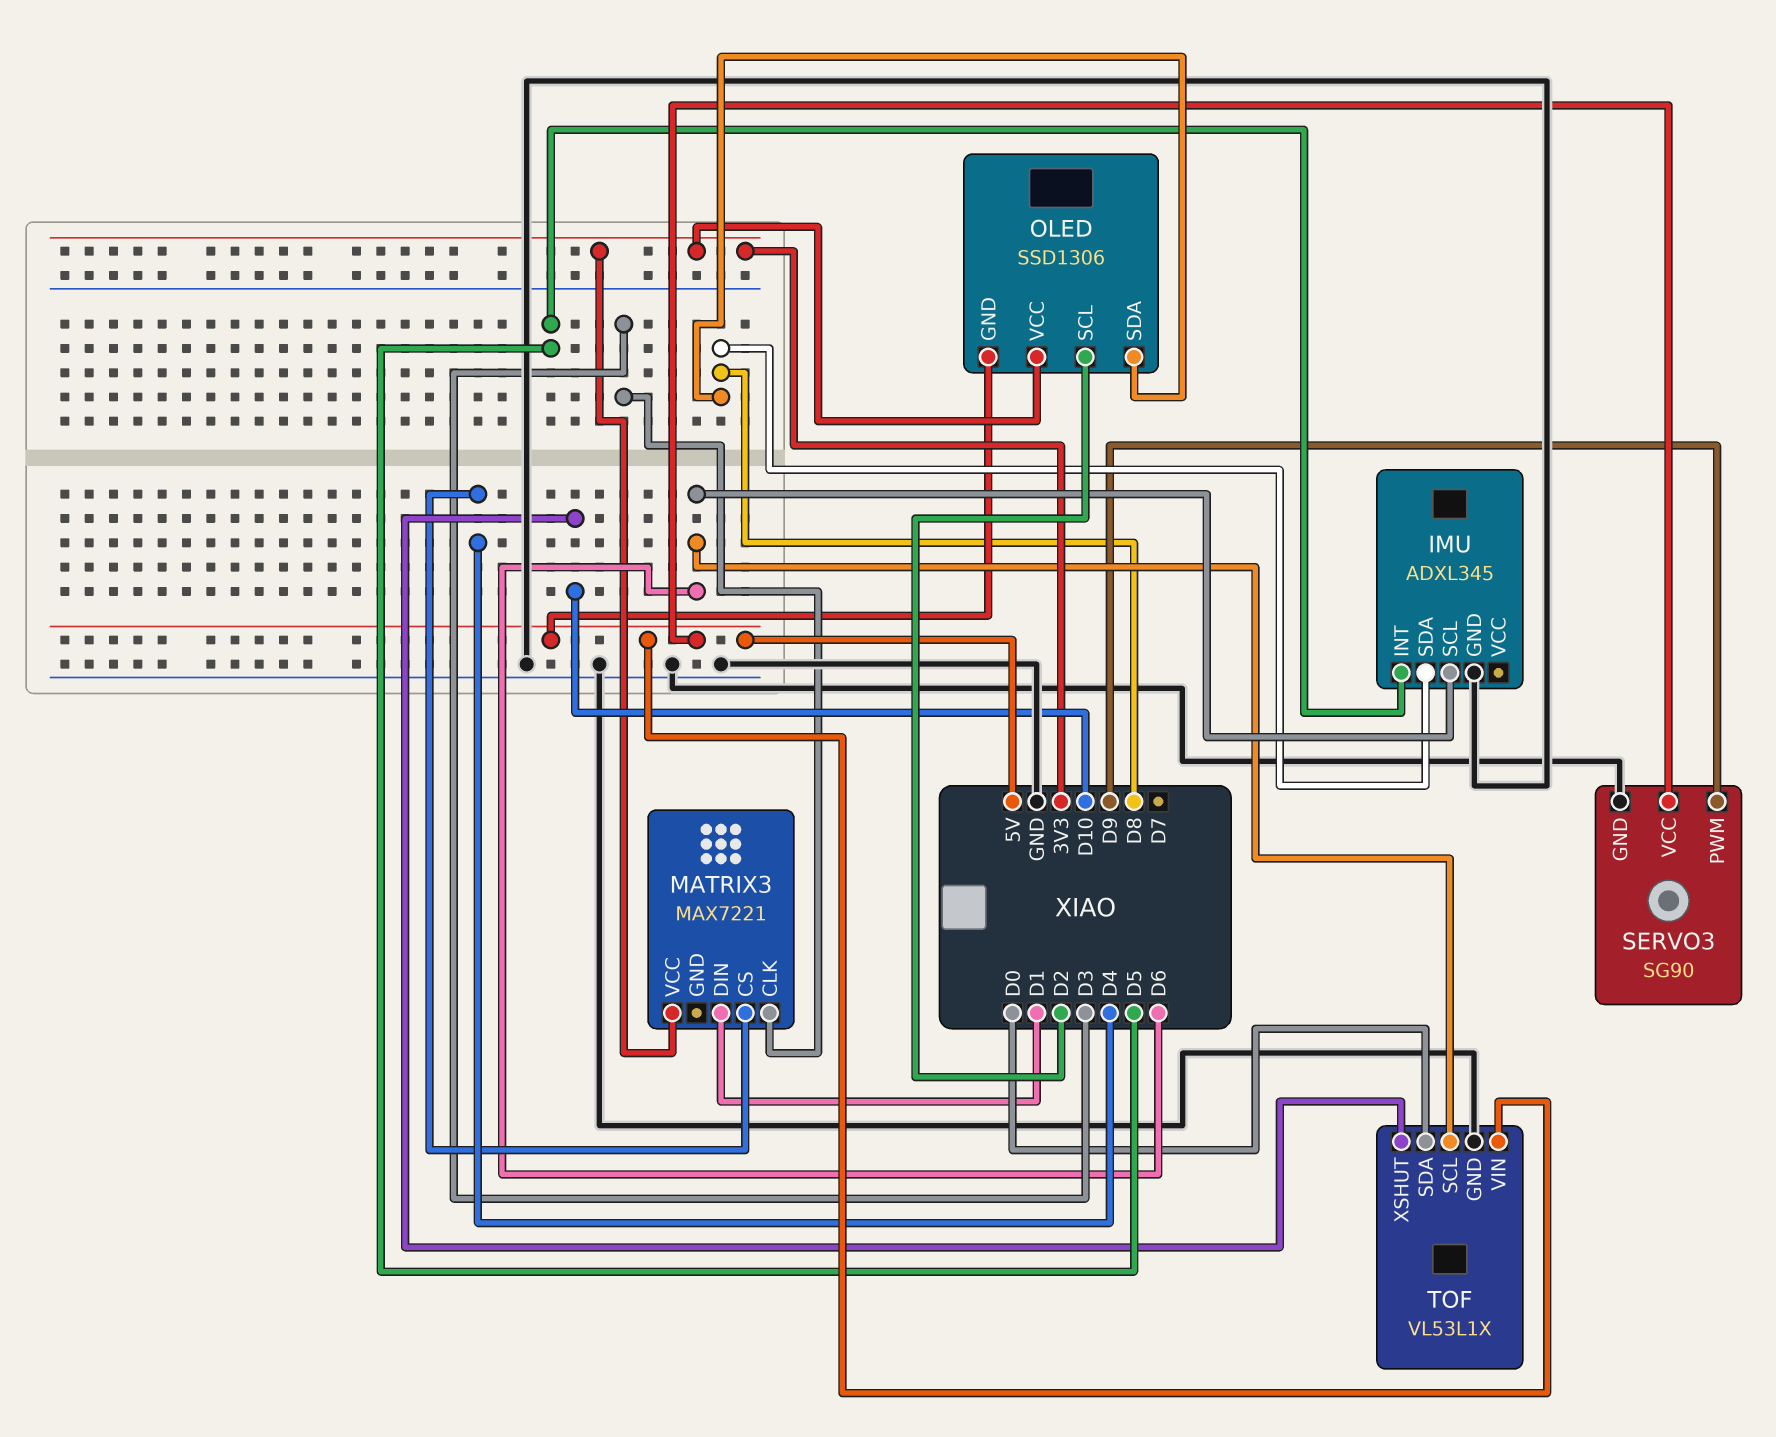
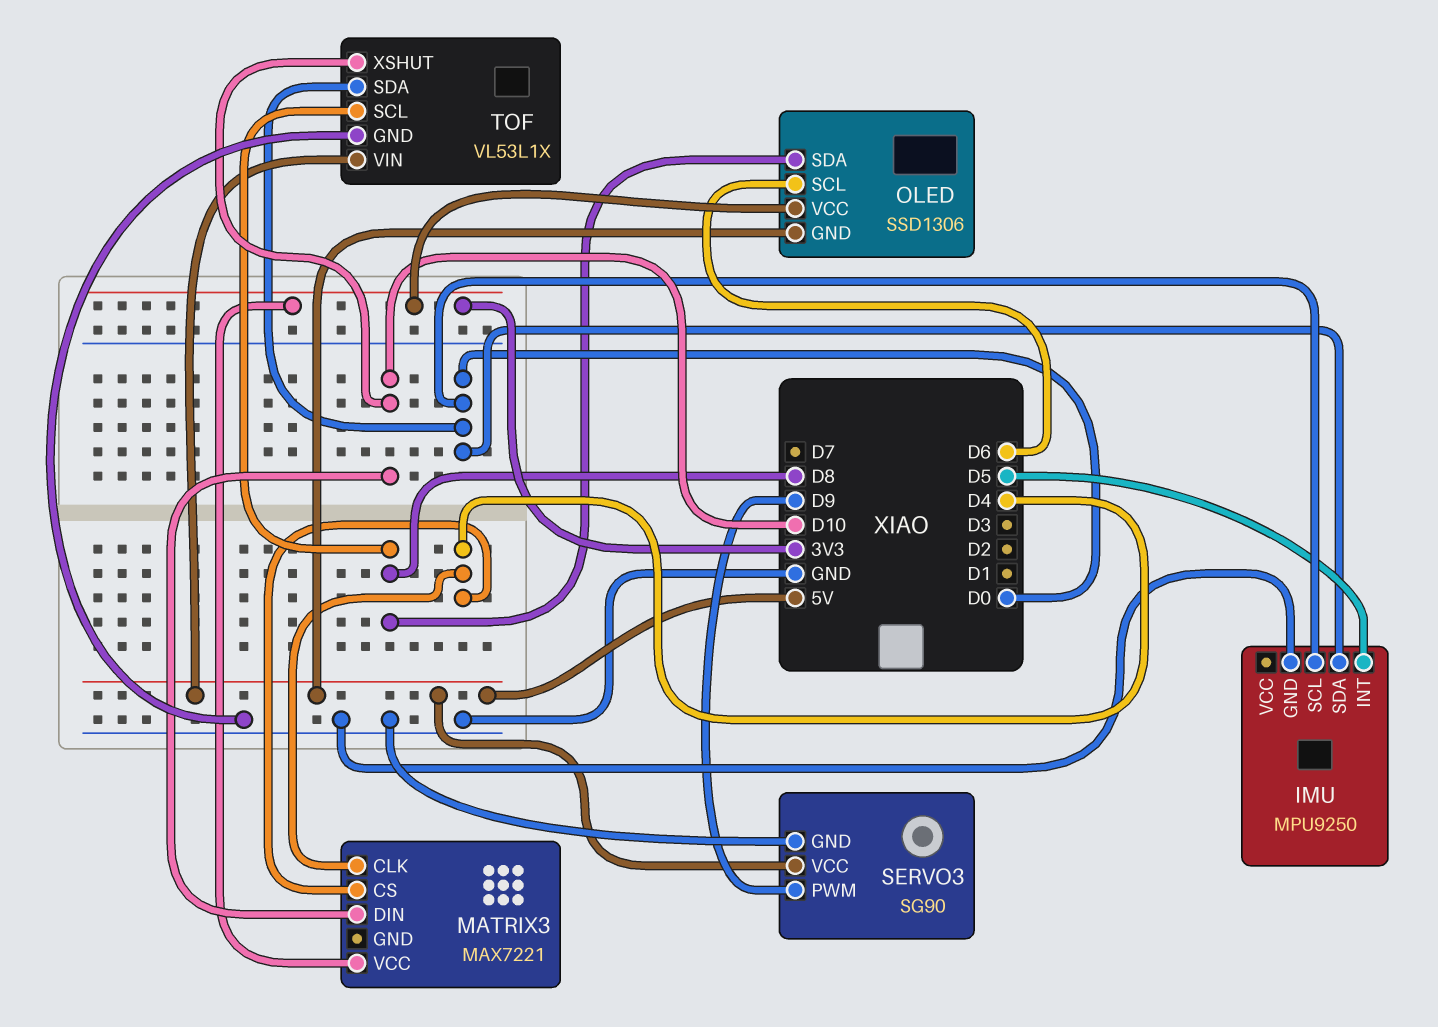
IMU: ADXL345 -> MPU9250
IMU pin SCL: D6 -> D0
IMU pin SDA: D8 -> D0
MATRIX3 pin CLK: D3 -> D4
MATRIX3 pin DIN: D1 -> D10
OLED pin SCL: D2 -> D6
TOF pin SCL: D6 -> D8

